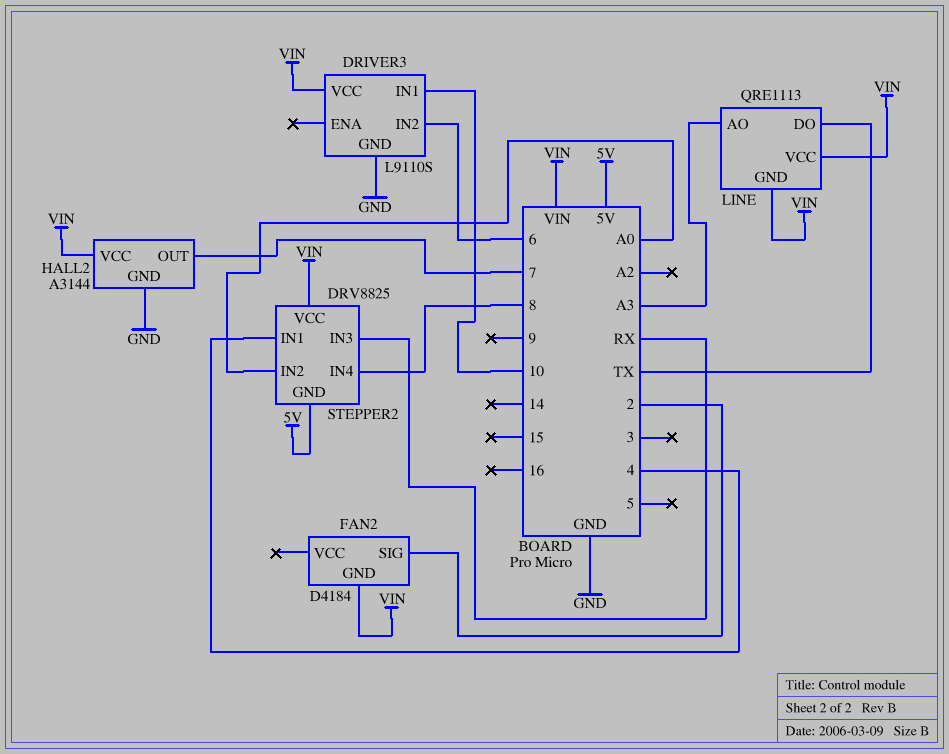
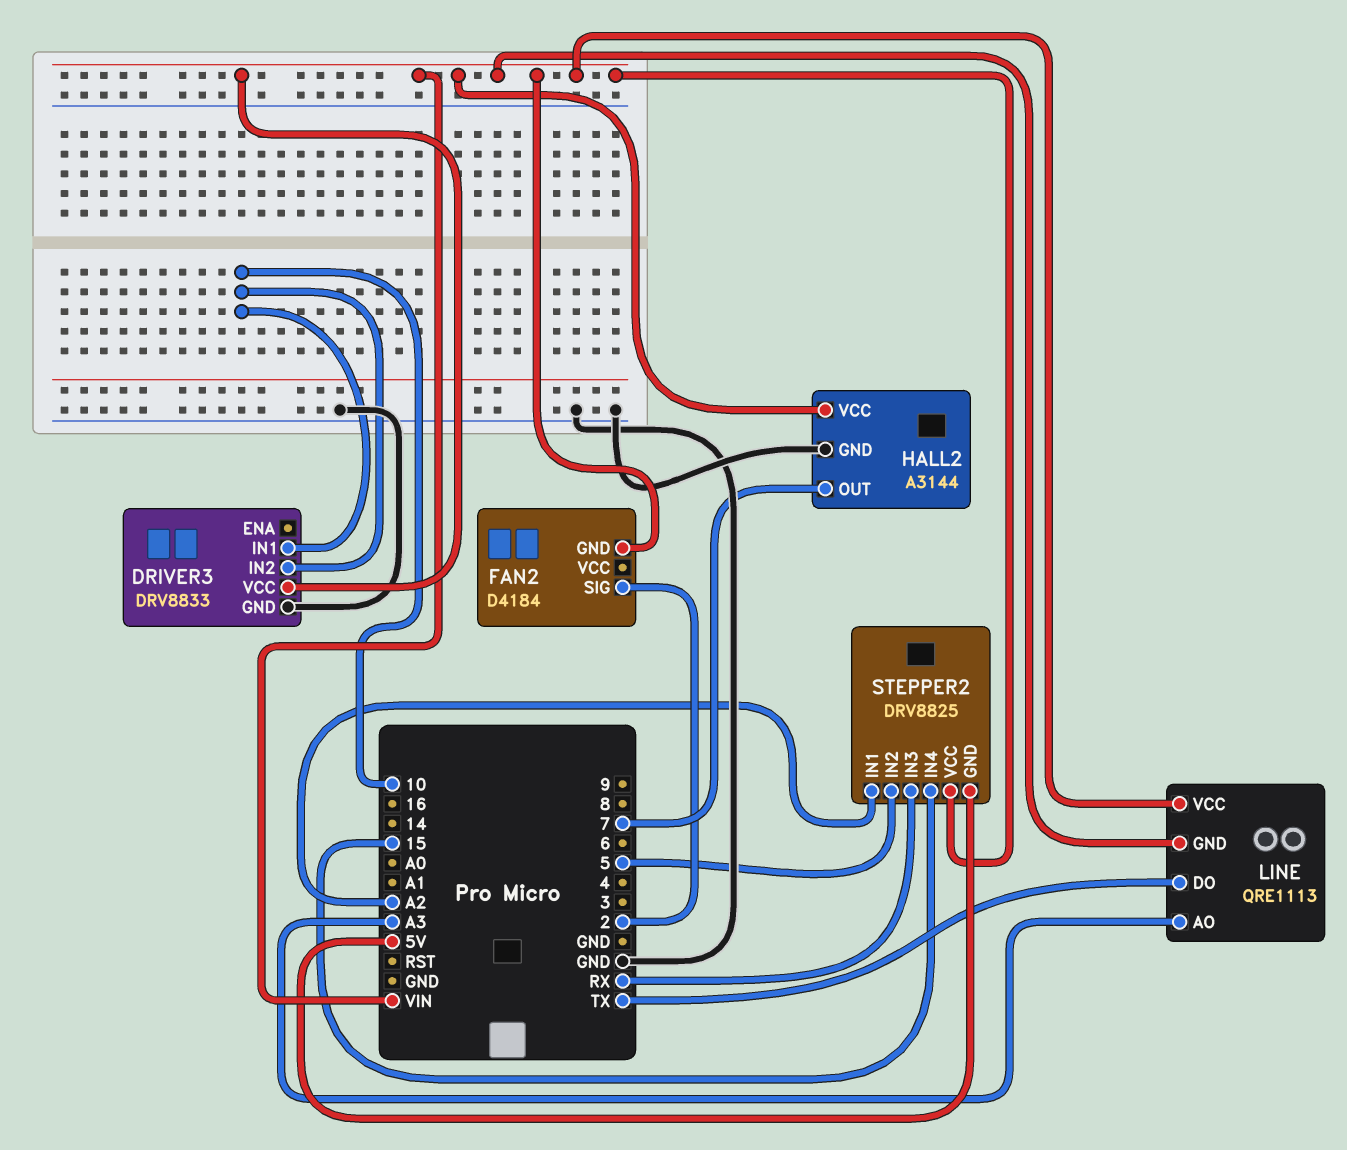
DRIVER3: L9110S -> DRV8833
DRIVER3 pin IN2: 6 -> 10
STEPPER2 pin IN1: 4 -> A2
STEPPER2 pin IN2: A0 -> 5
STEPPER2 pin IN4: 8 -> 15

